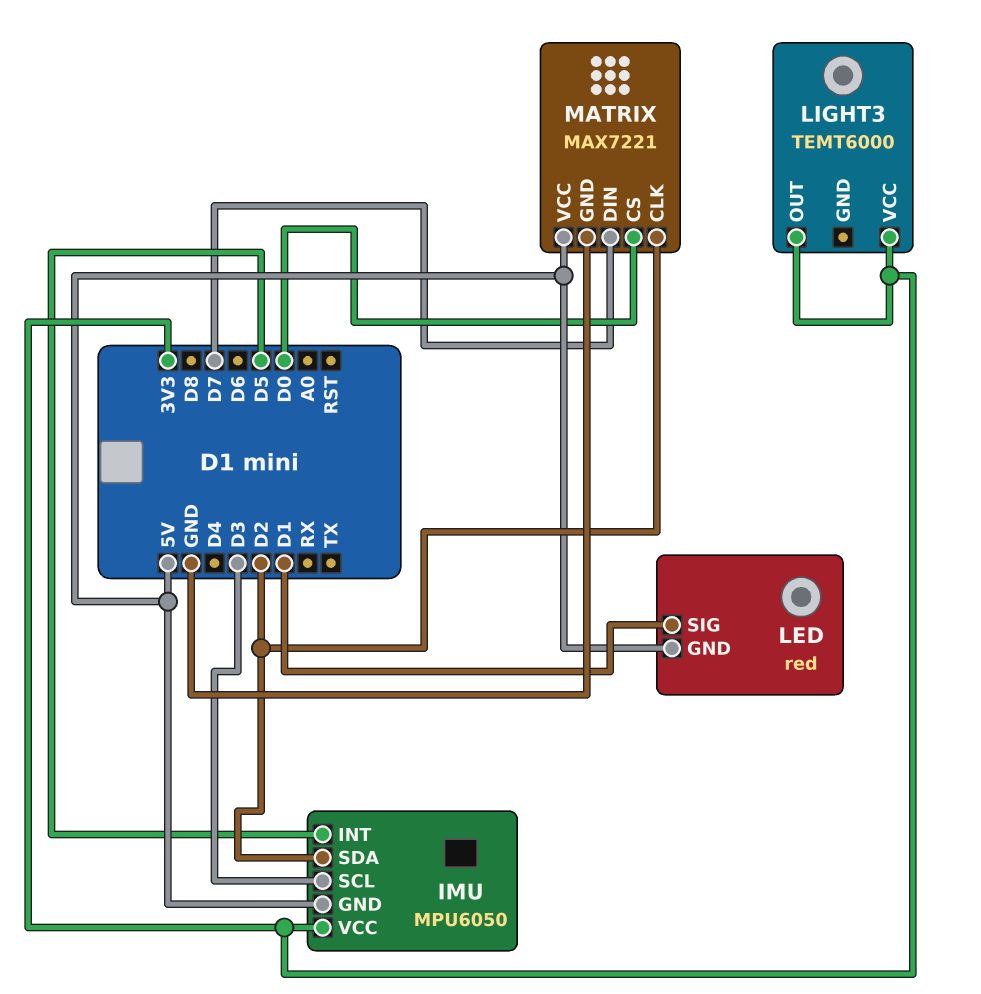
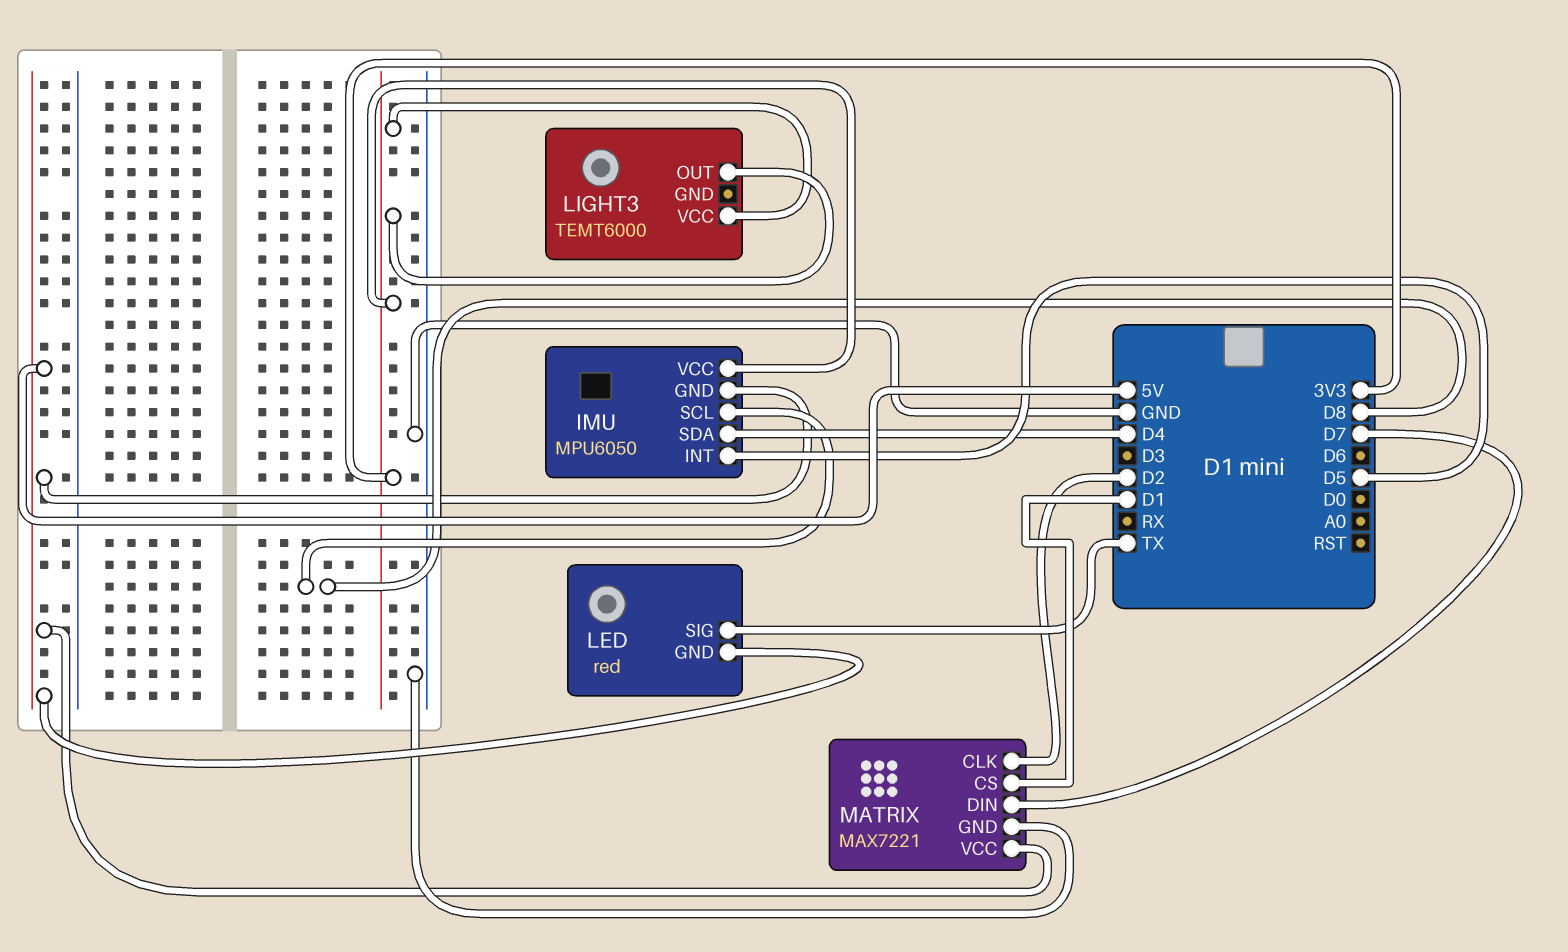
IMU pin SCL: D3 -> D8
IMU pin SDA: D2 -> D4
LED pin SIG: D1 -> TX
MATRIX pin CS: D0 -> D1

